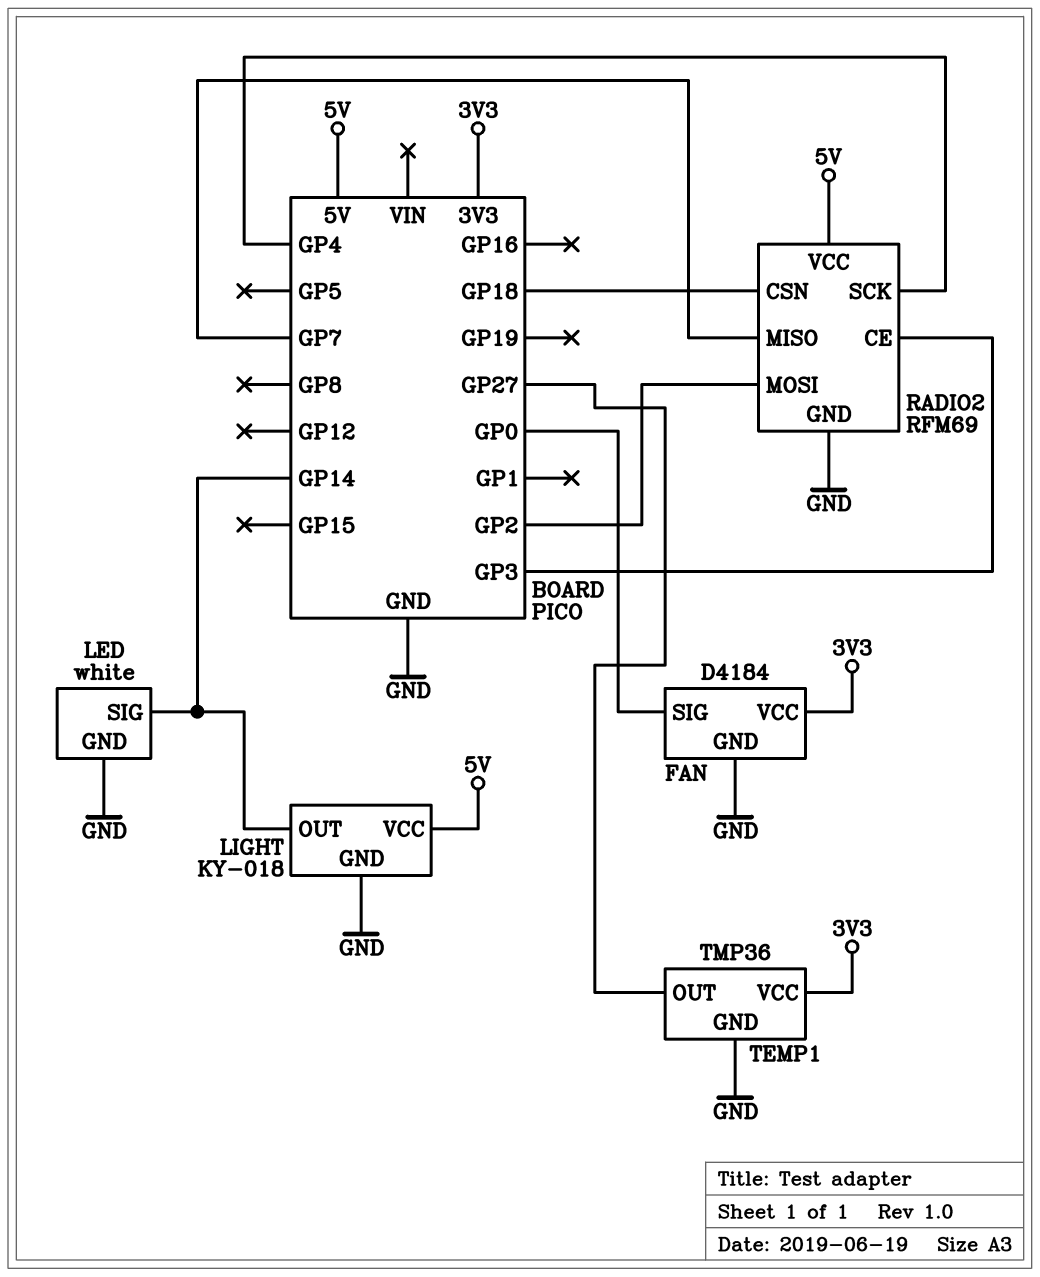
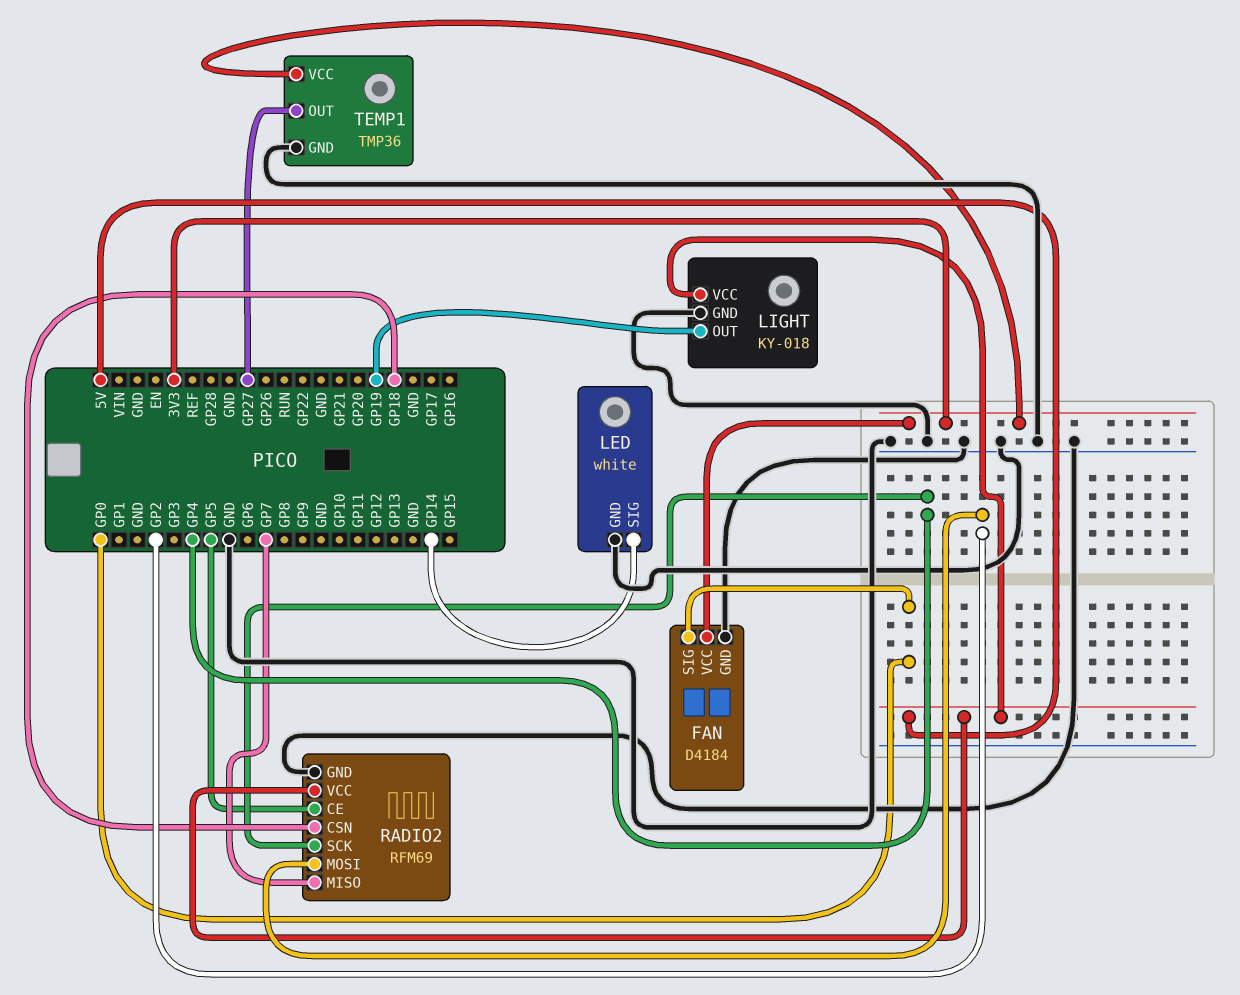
LIGHT pin OUT: GP14 -> GP19
RADIO2 pin CE: GP3 -> GP5

